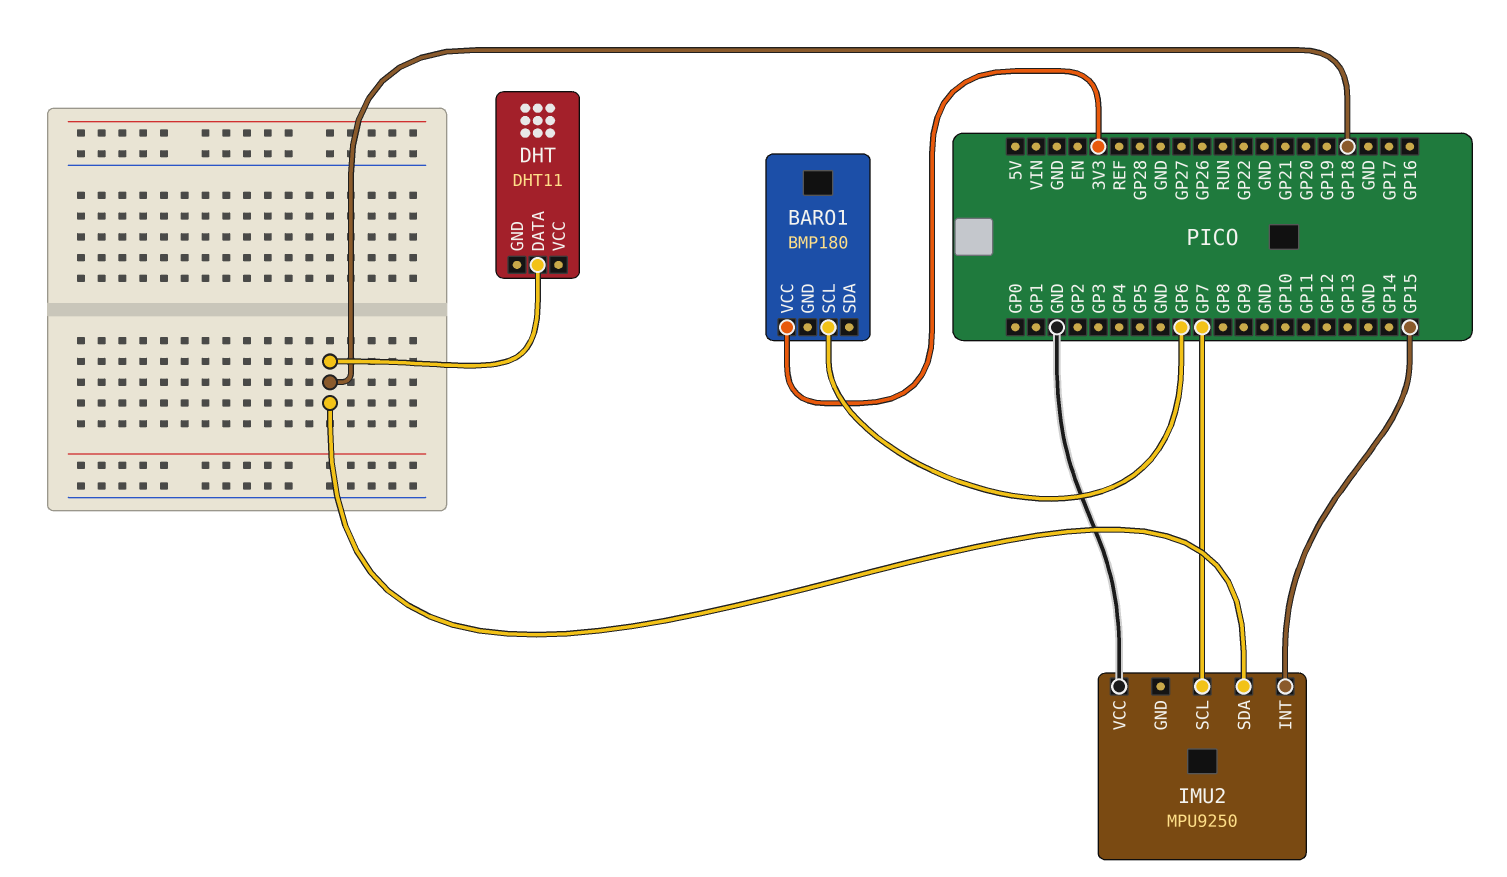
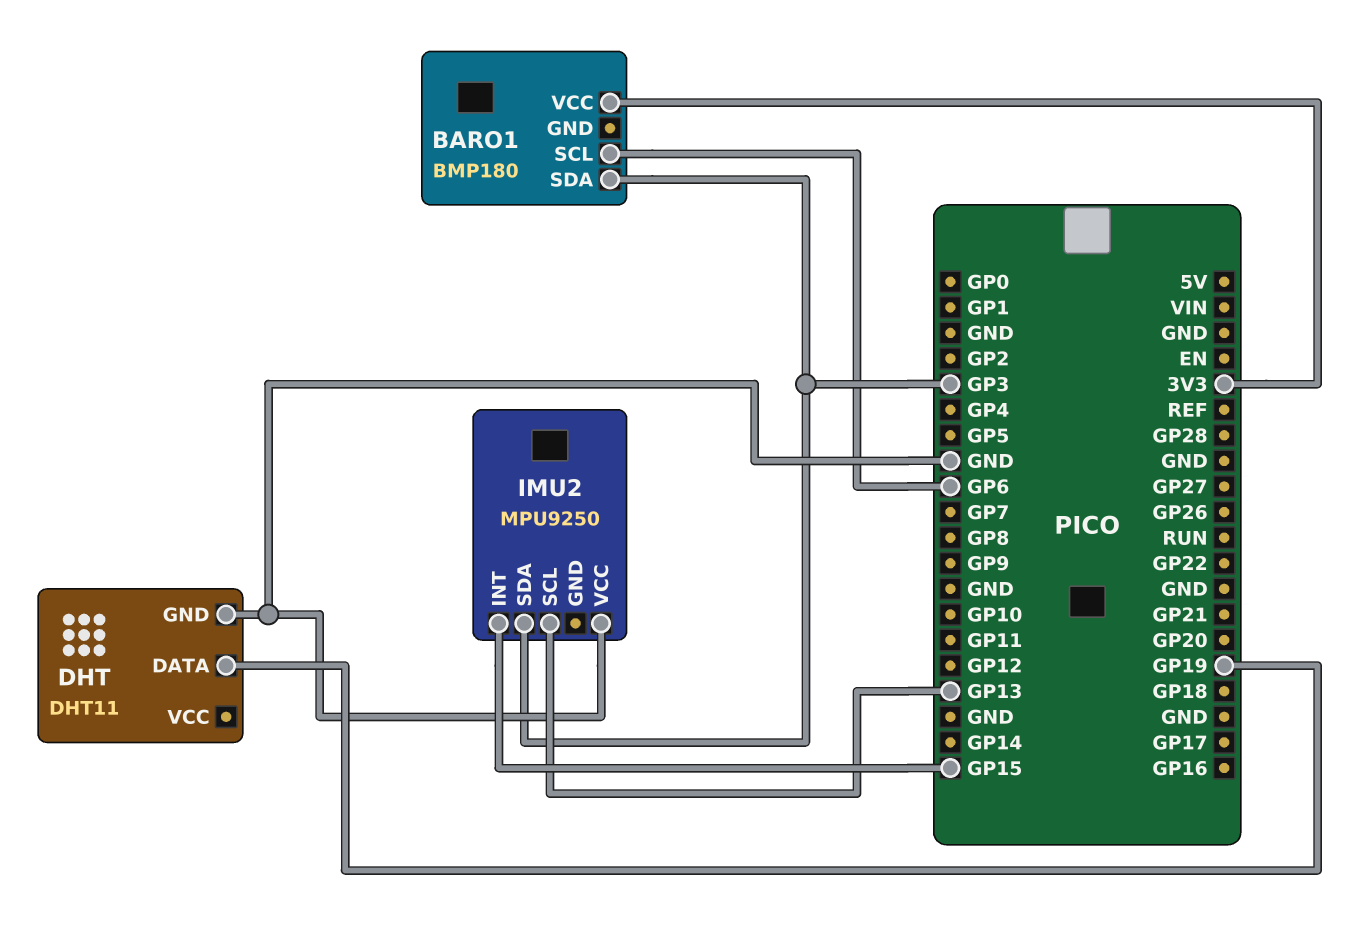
BARO1 pin SDA: none -> GP3
DHT pin DATA: GP18 -> GP19
DHT pin GND: none -> GND
IMU2 pin SCL: GP7 -> GP13
IMU2 pin SDA: GP18 -> GP3

